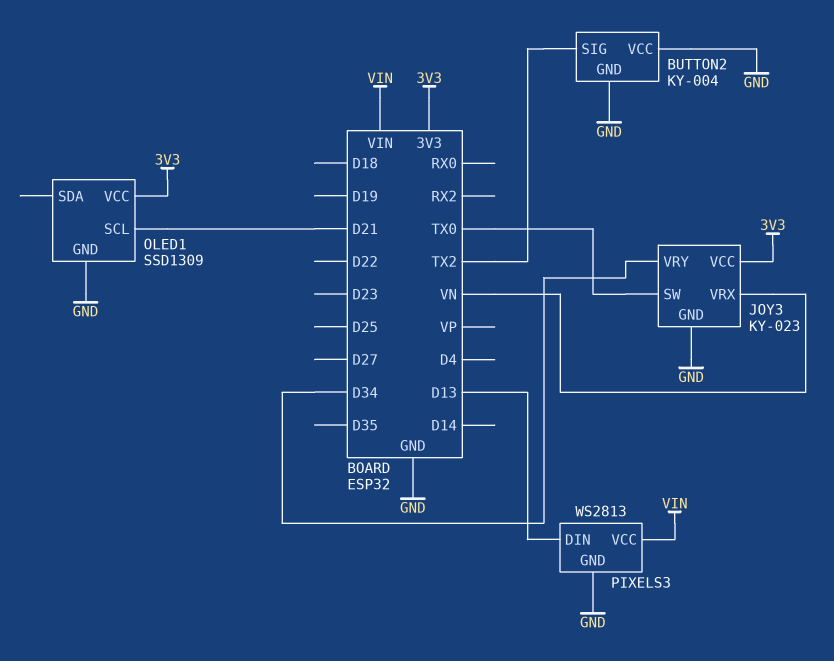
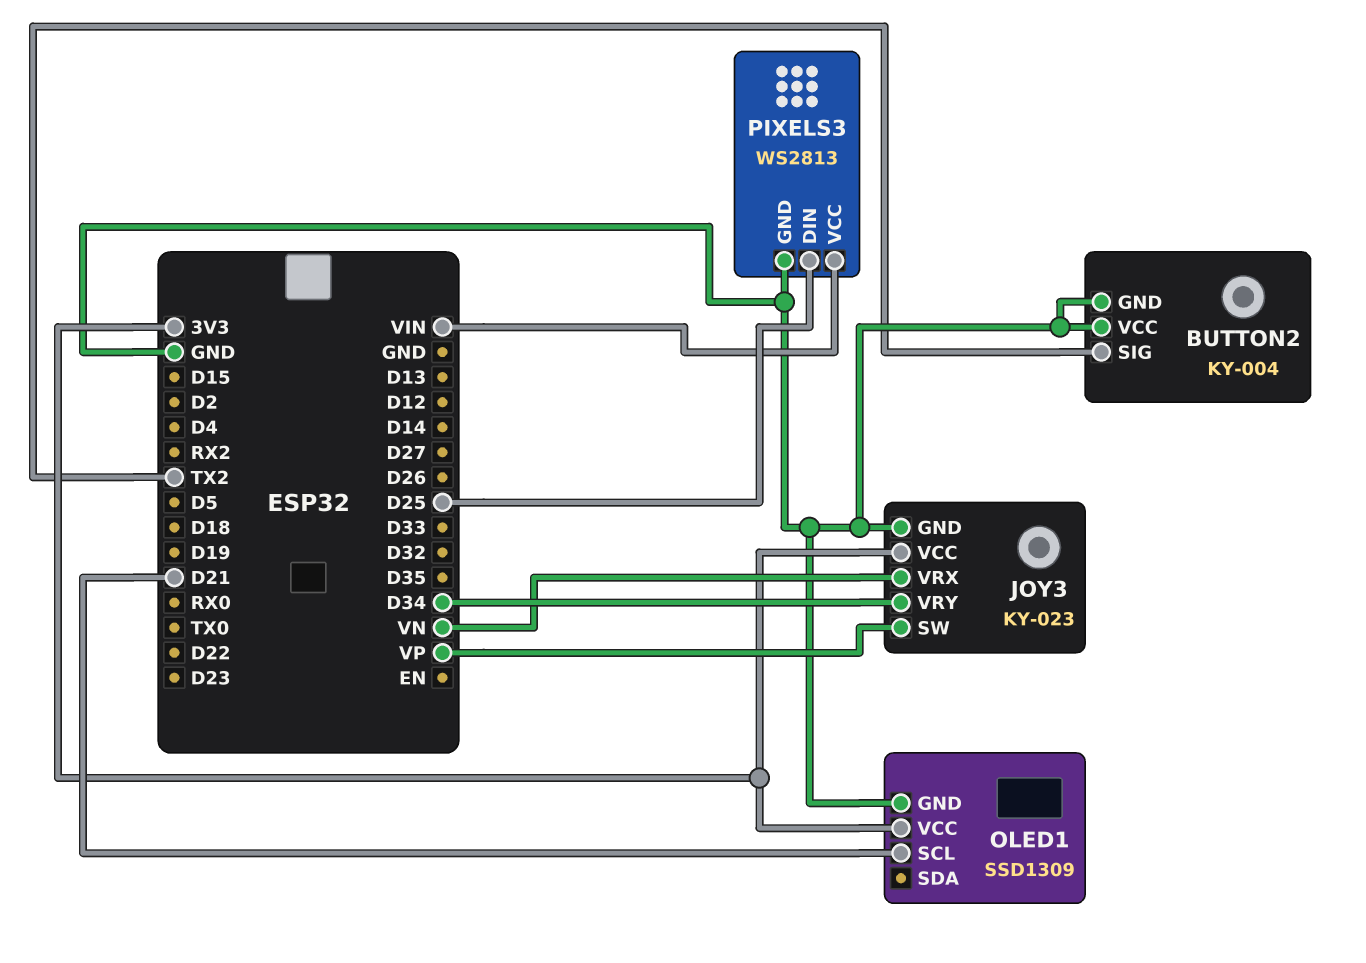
JOY3 pin SW: TX0 -> VP
PIXELS3 pin DIN: D13 -> D25

